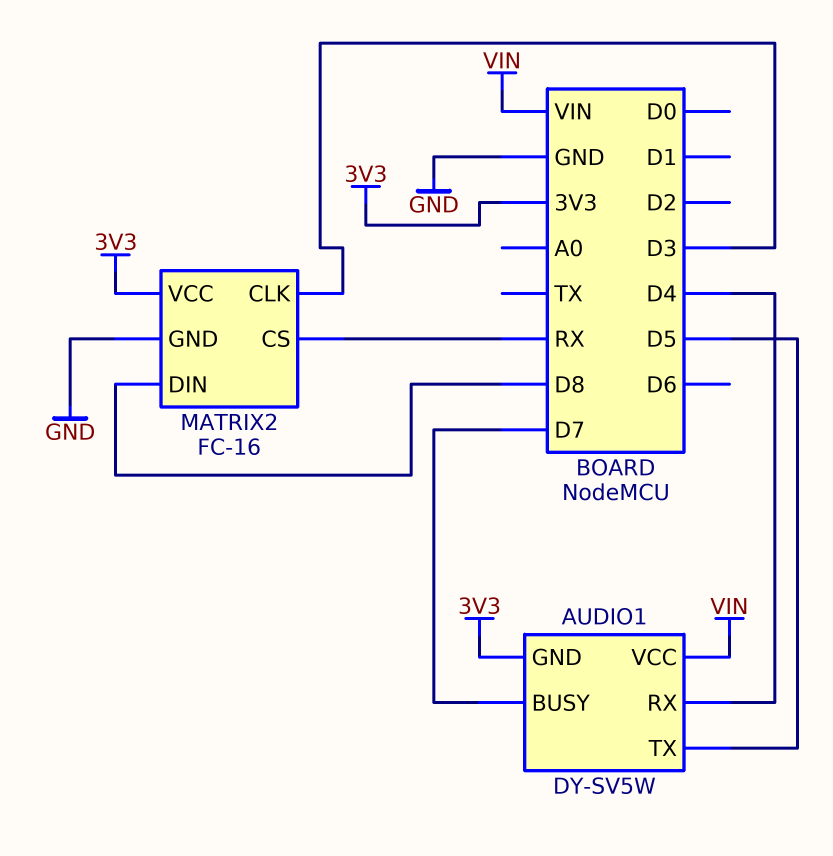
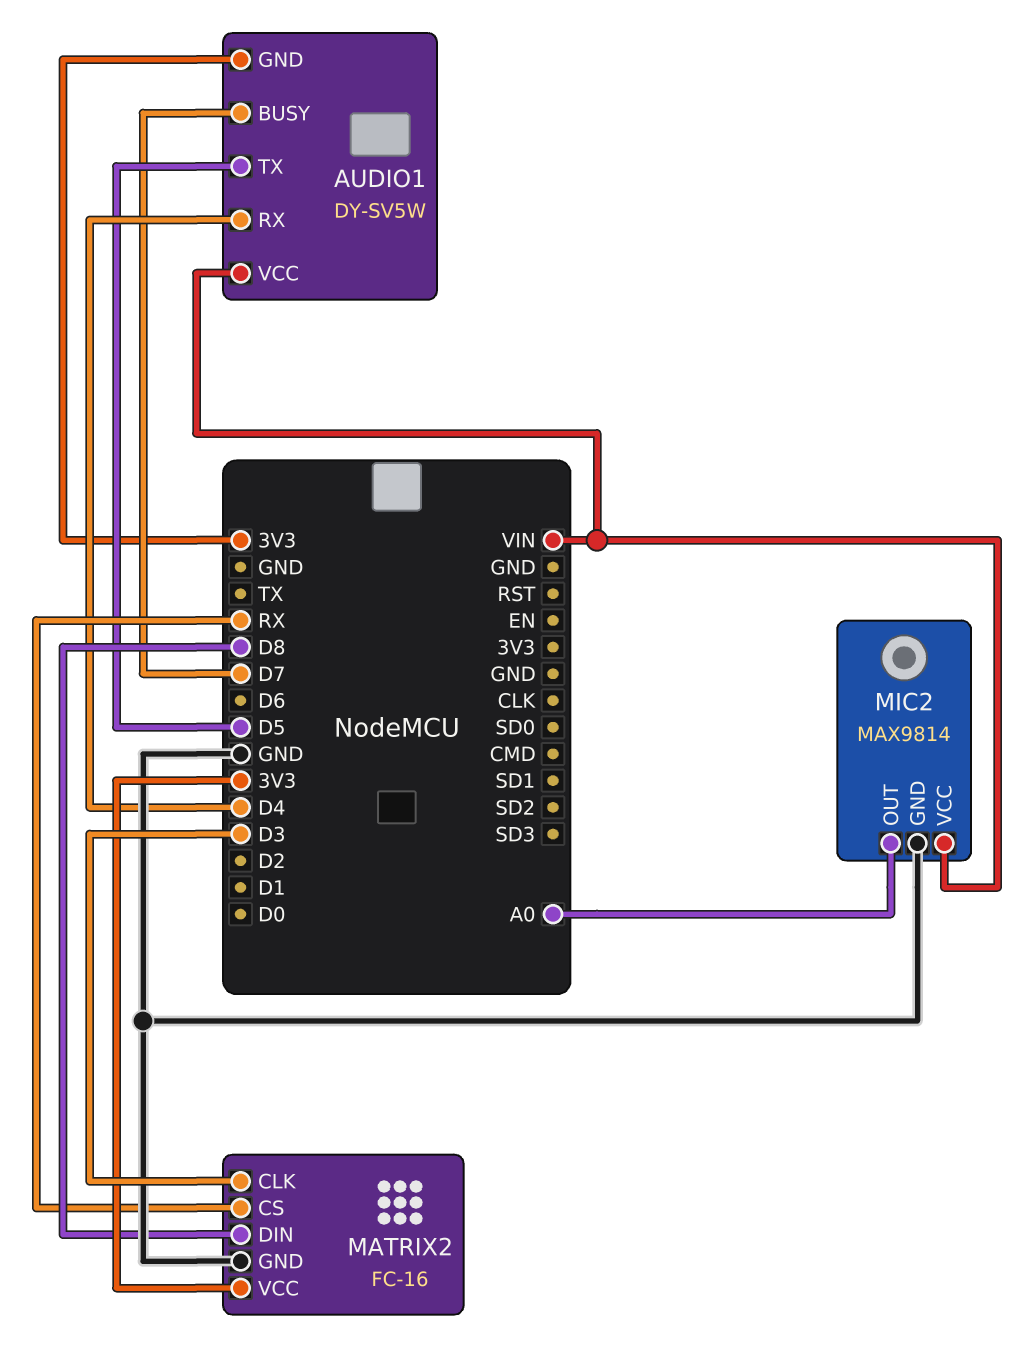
MIC2: none -> MAX9814
MIC2 pin GND: none -> GND
MIC2 pin OUT: none -> A0
MIC2 pin VCC: none -> VIN

